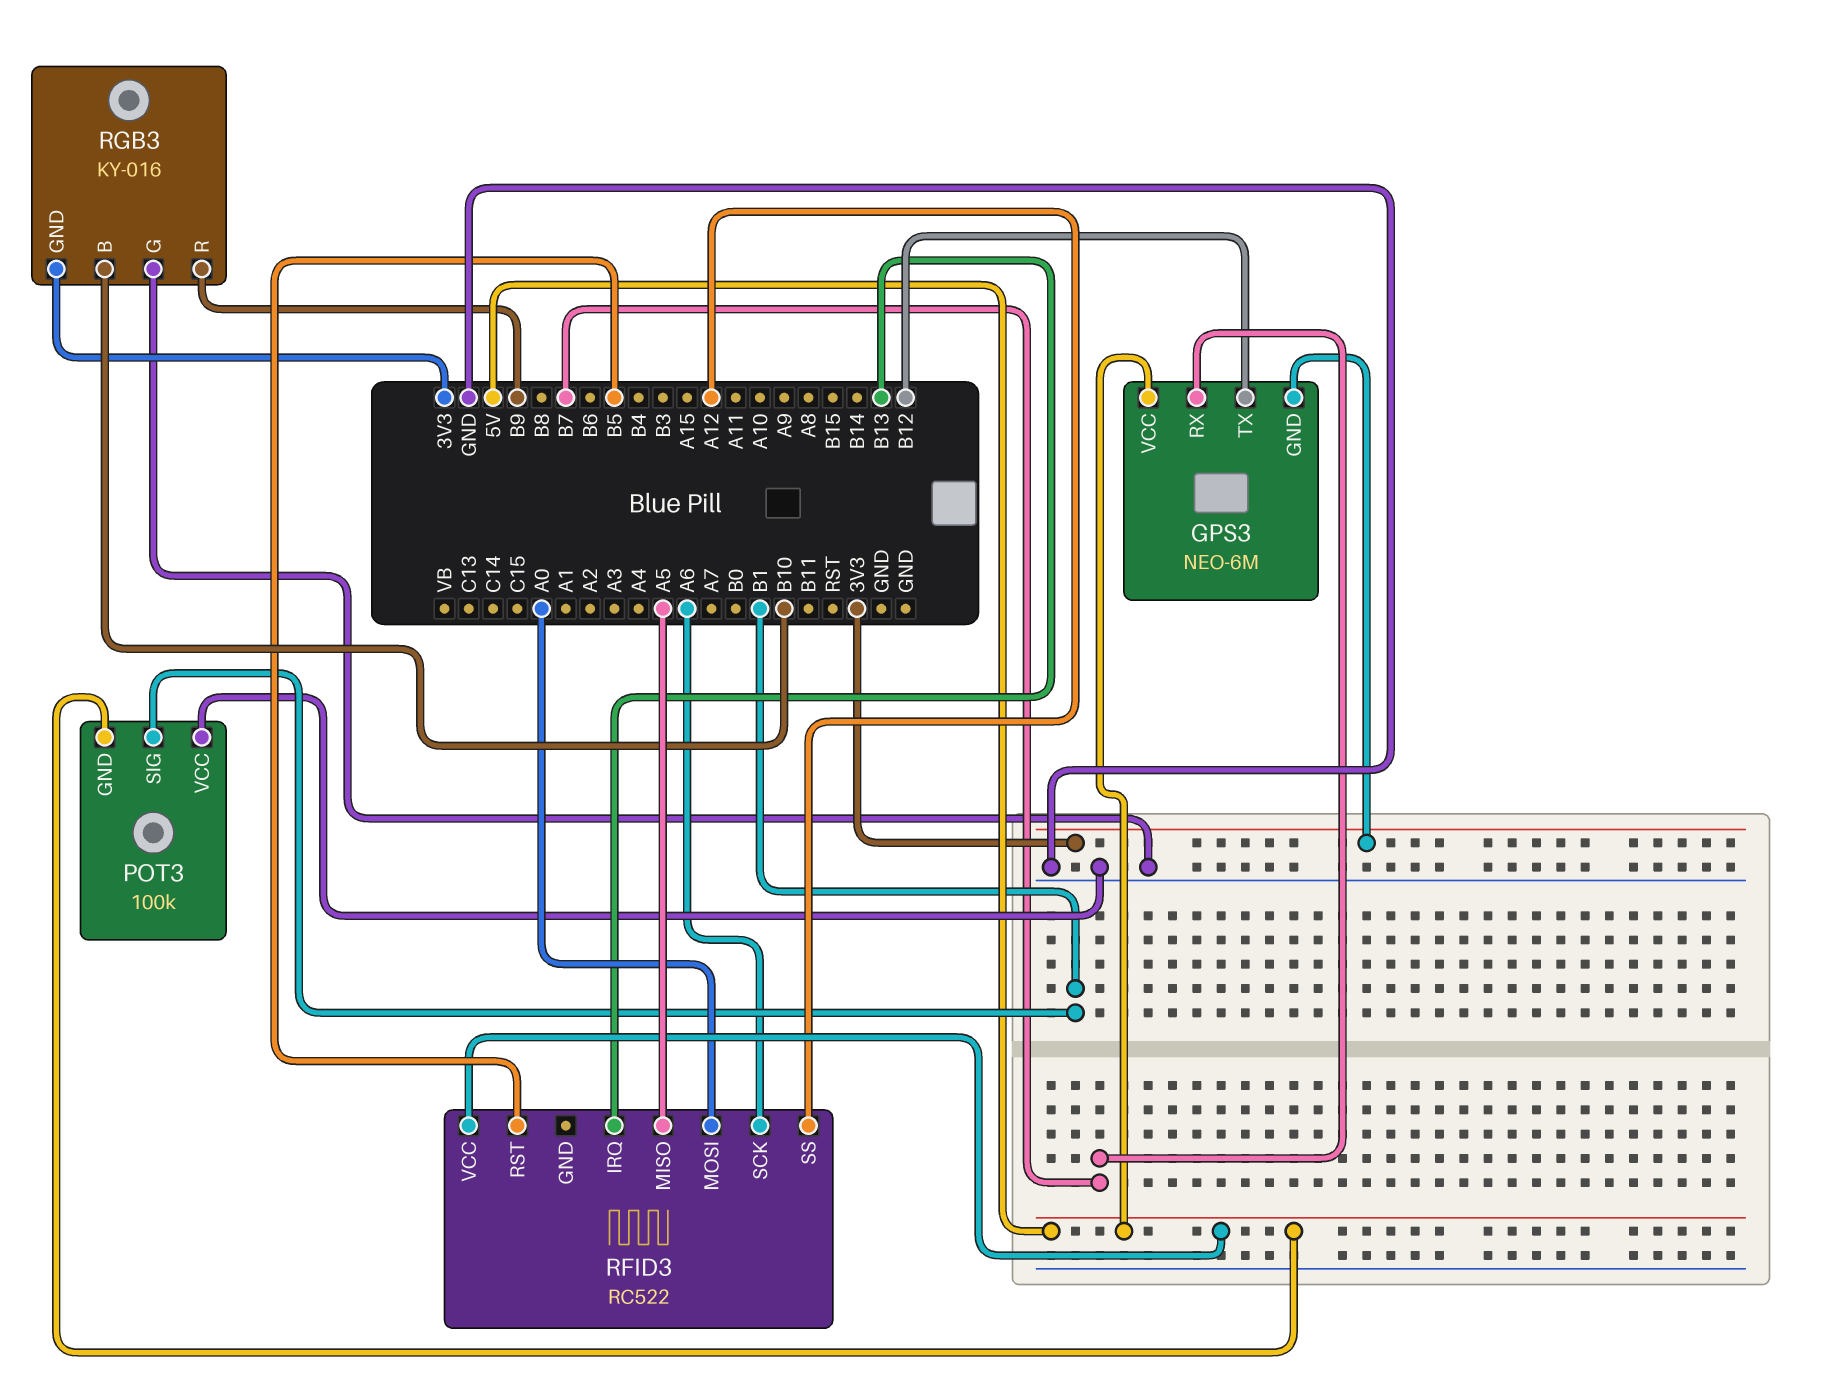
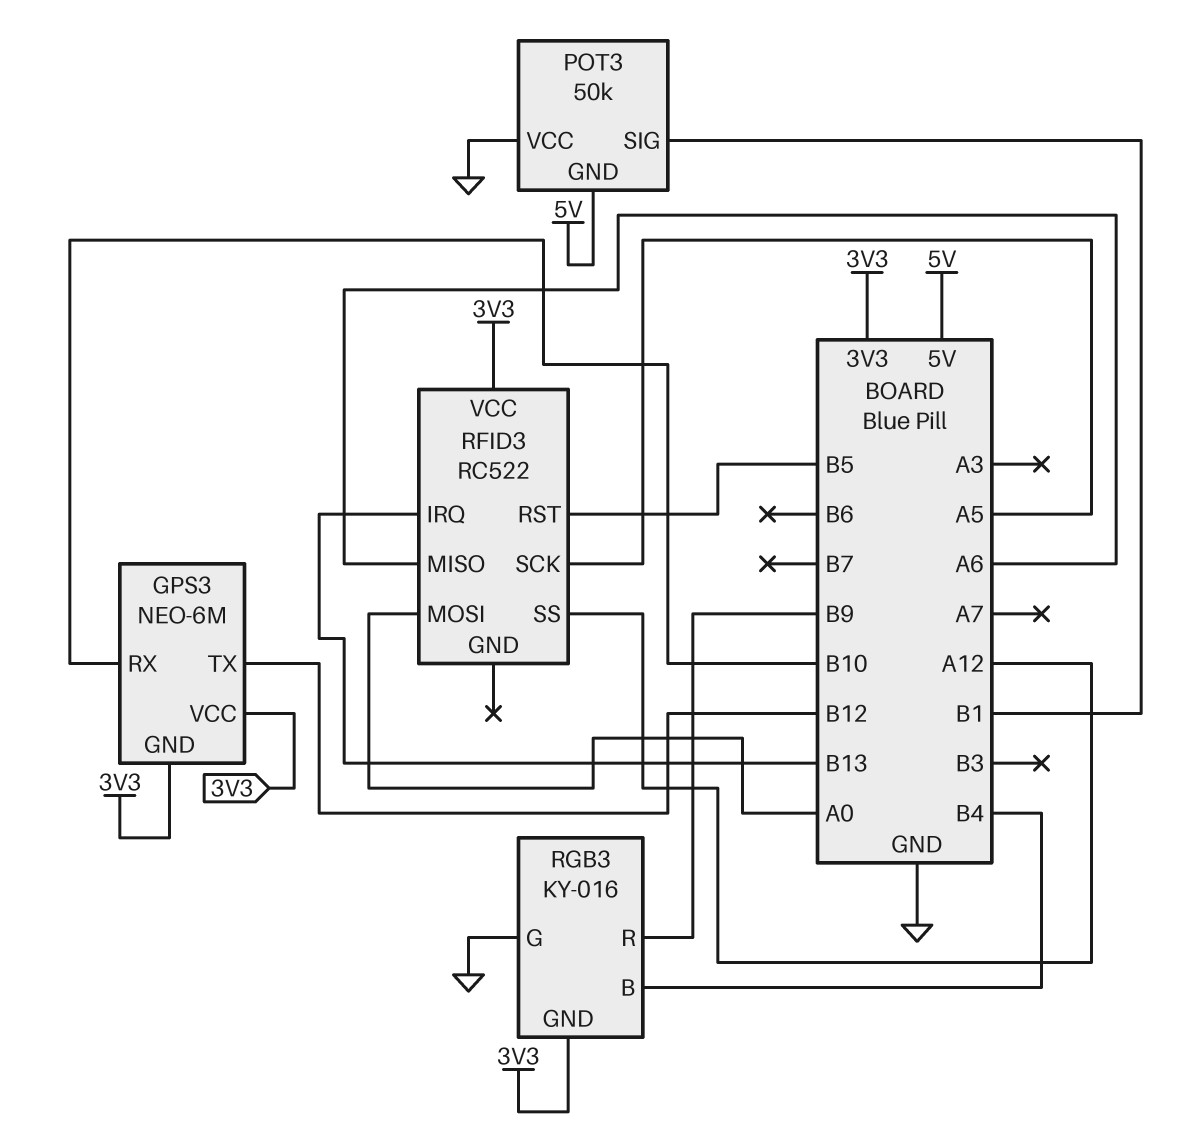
GPS3 pin RX: B7 -> B10
GPS3 pin VCC: 5V -> 3V3
POT3: 100k -> 50k
RFID3 pin MISO: A5 -> A6
RFID3 pin SCK: A6 -> A5
RFID3 pin VCC: 5V -> 3V3
RGB3 pin B: B10 -> B4

